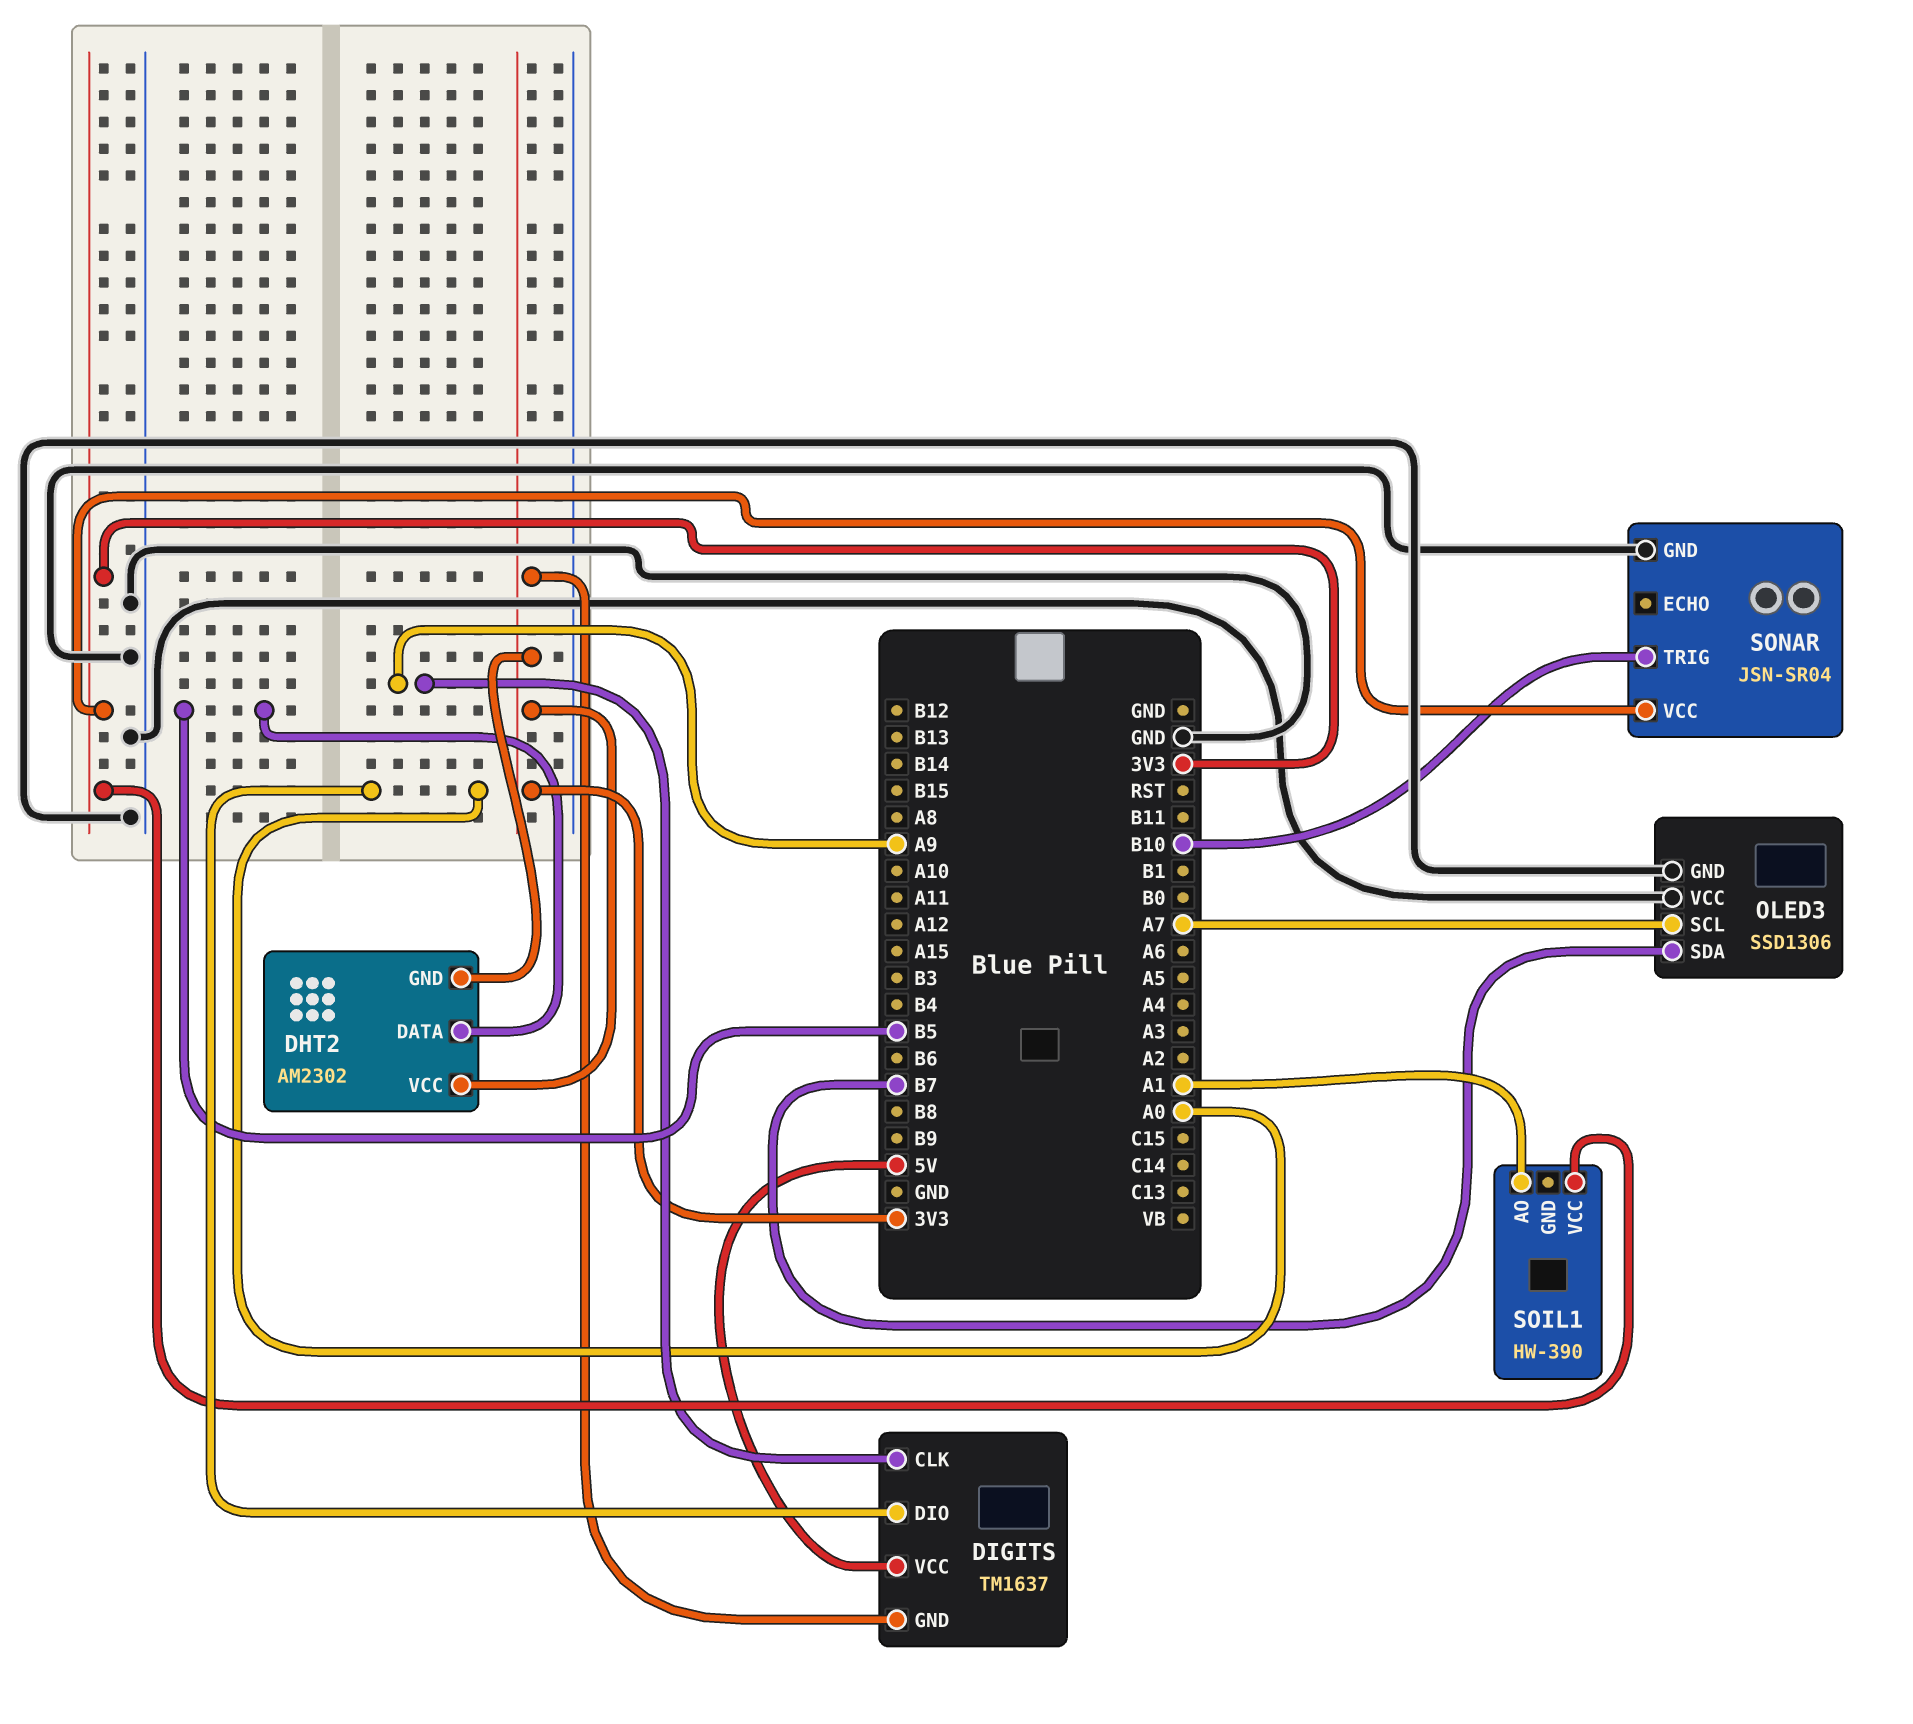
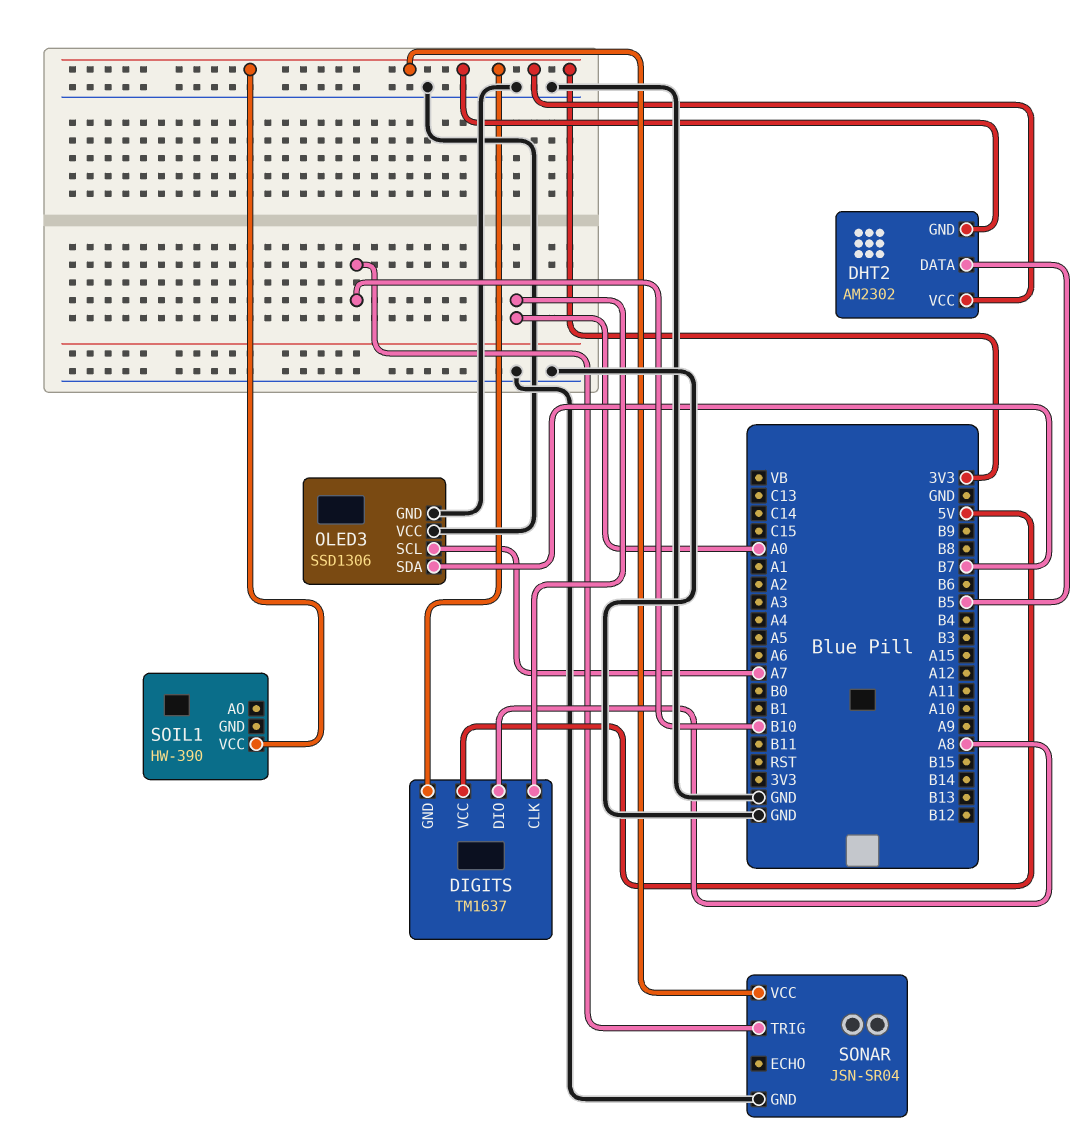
DIGITS pin CLK: A9 -> A0
DIGITS pin DIO: A0 -> A8
SOIL1 pin AO: A1 -> none

